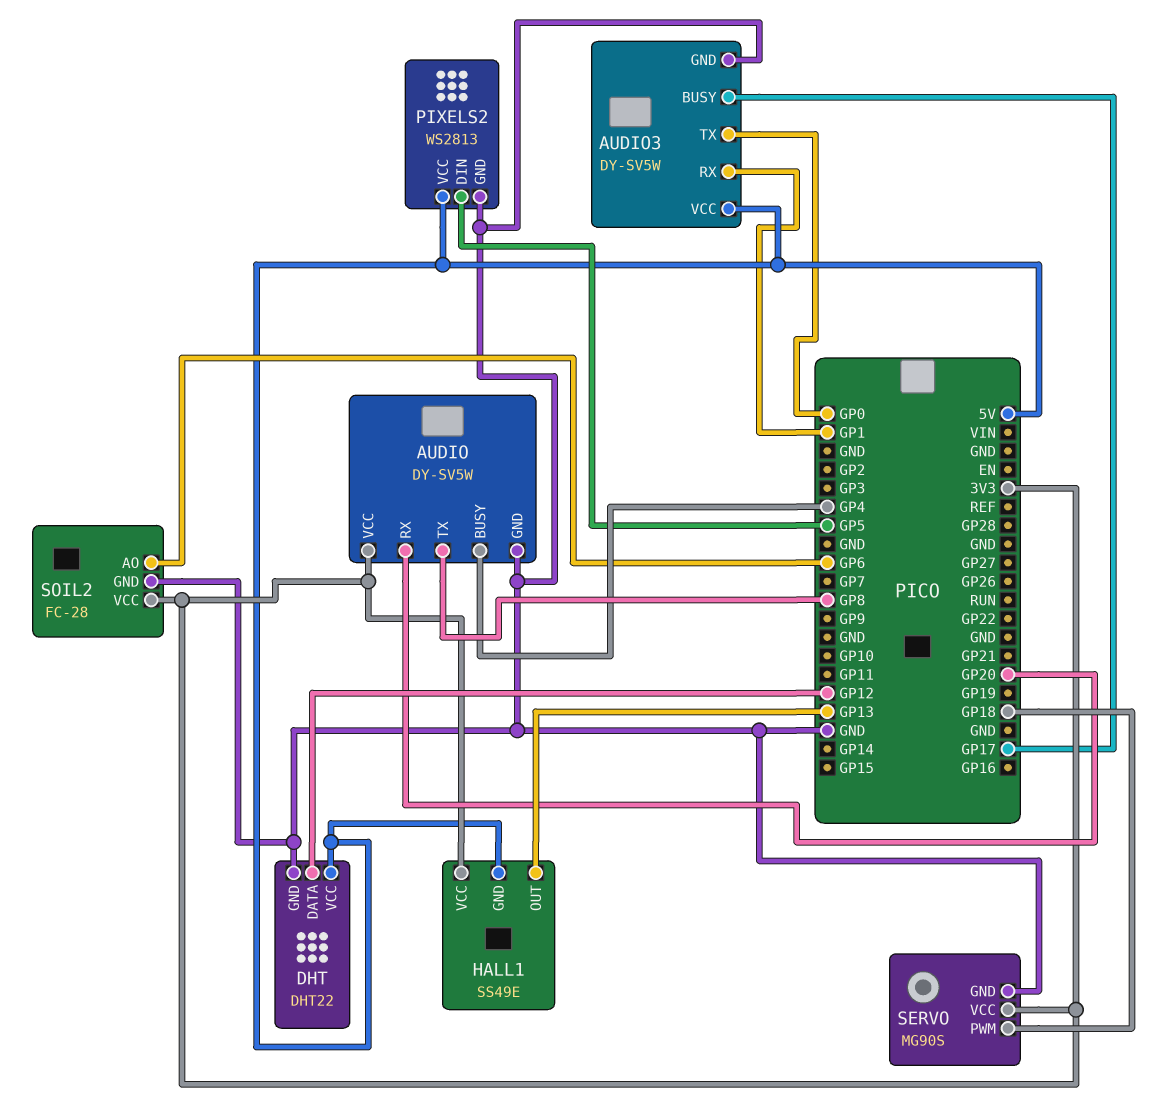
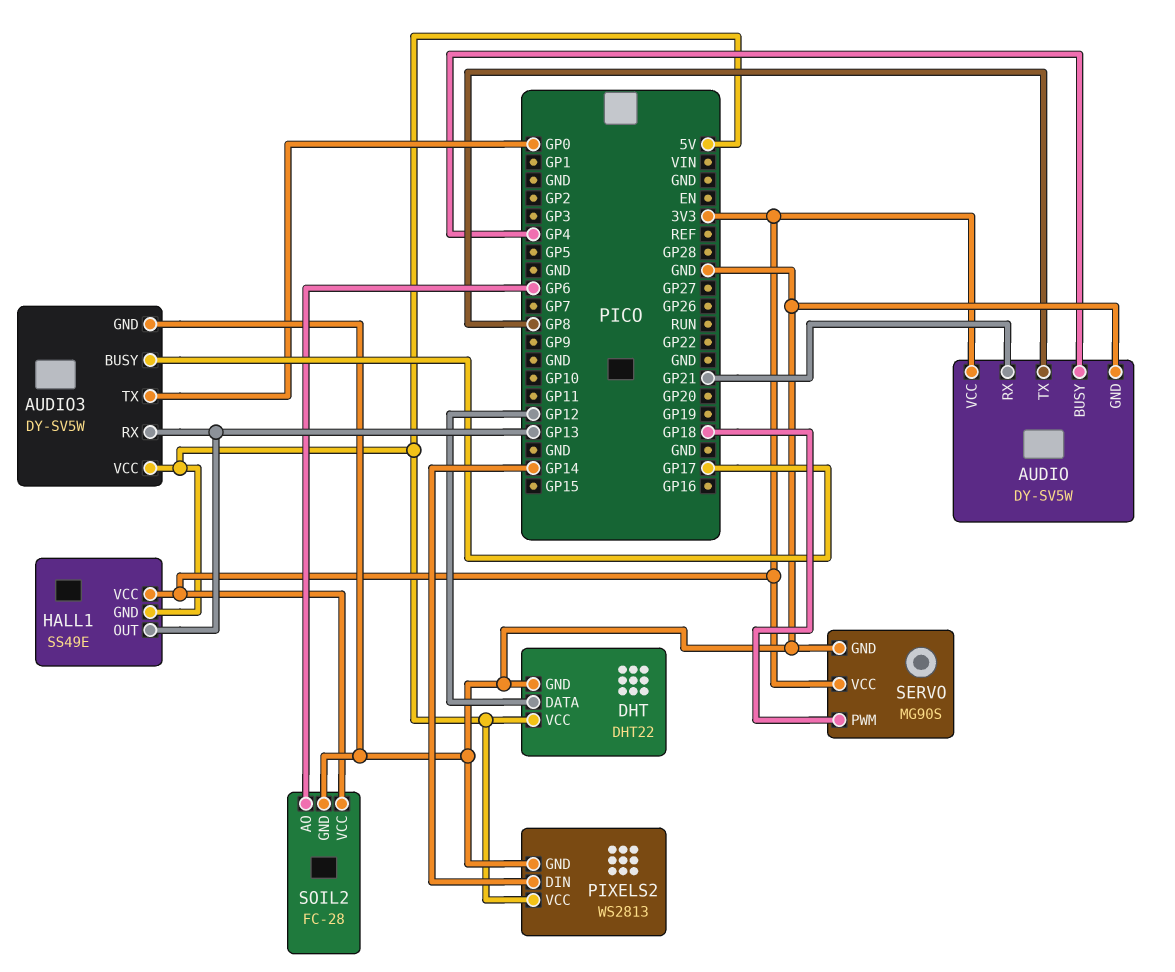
AUDIO pin RX: GP20 -> GP21
AUDIO3 pin RX: GP1 -> GP13
PIXELS2 pin DIN: GP5 -> GP14

